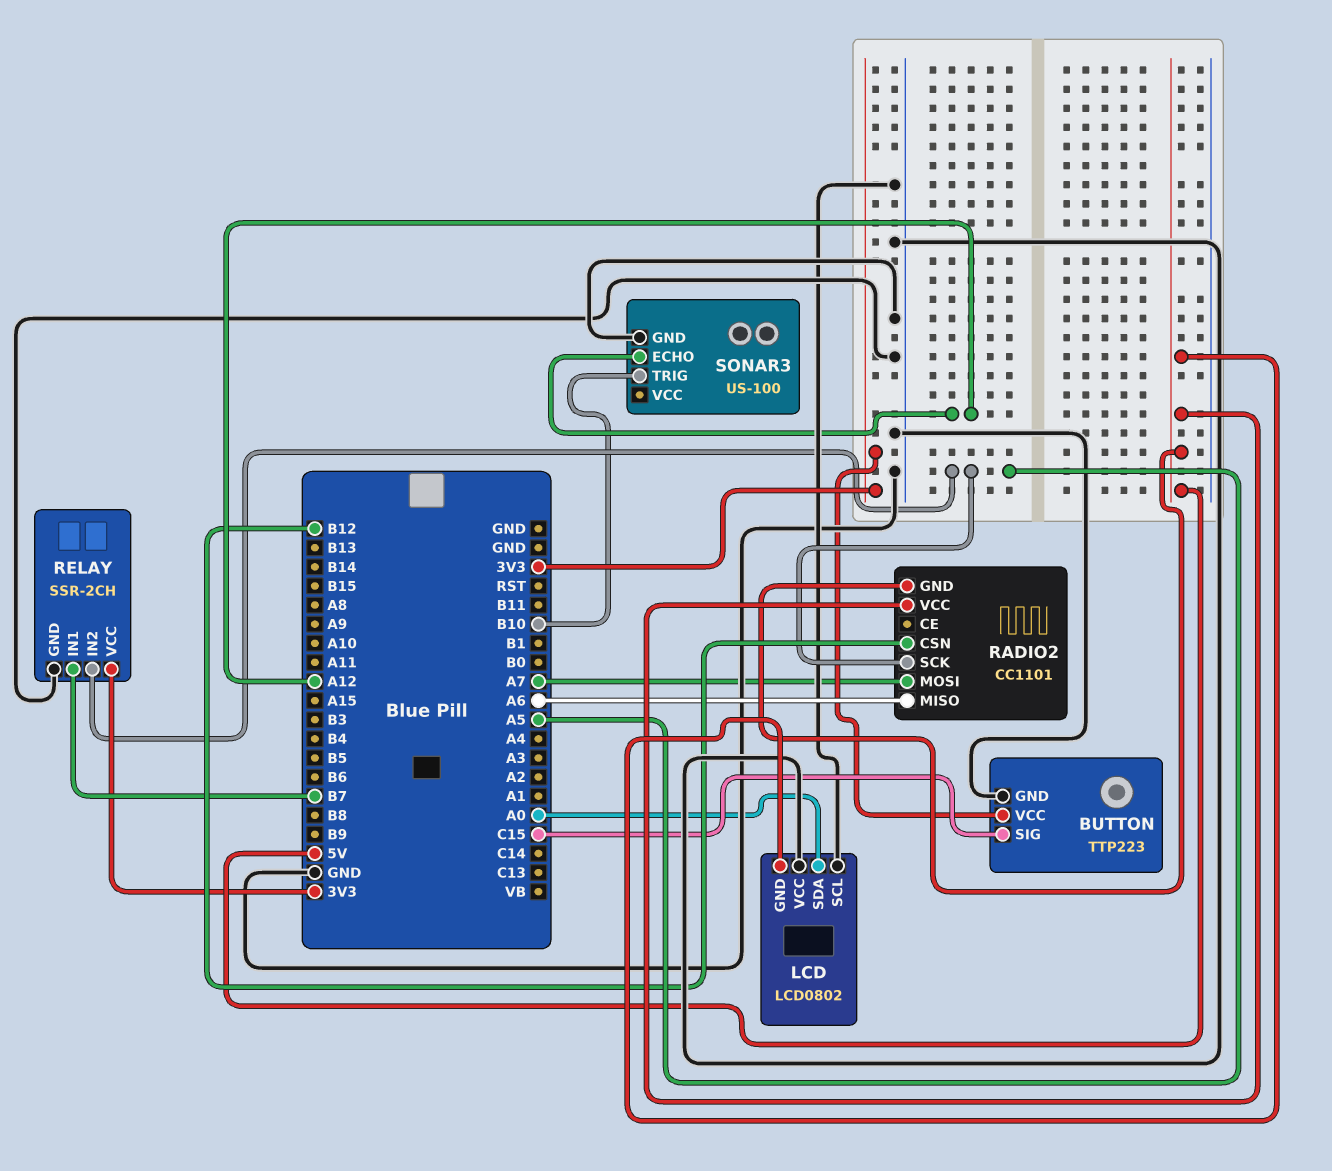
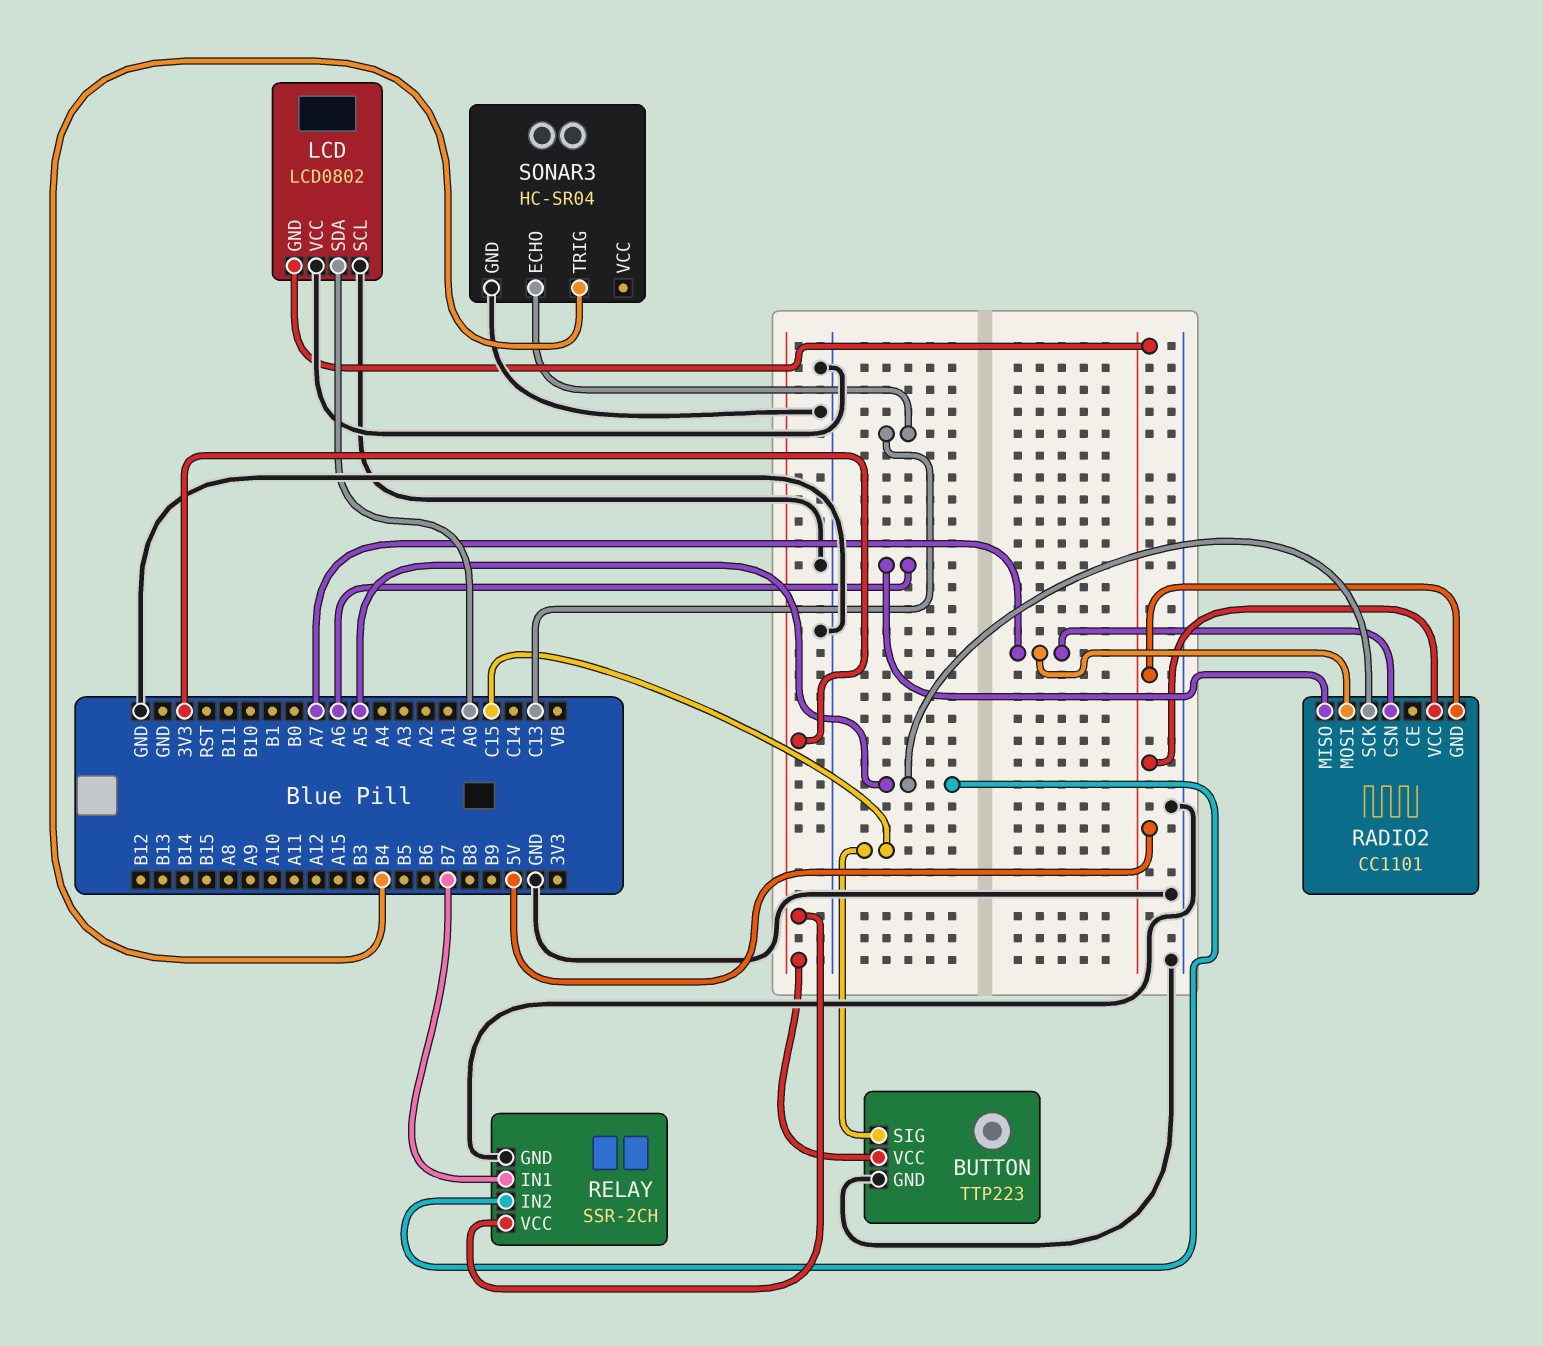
RADIO2 pin CSN: B12 -> A7
SONAR3: US-100 -> HC-SR04
SONAR3 pin ECHO: A12 -> C13
SONAR3 pin TRIG: B10 -> B4

